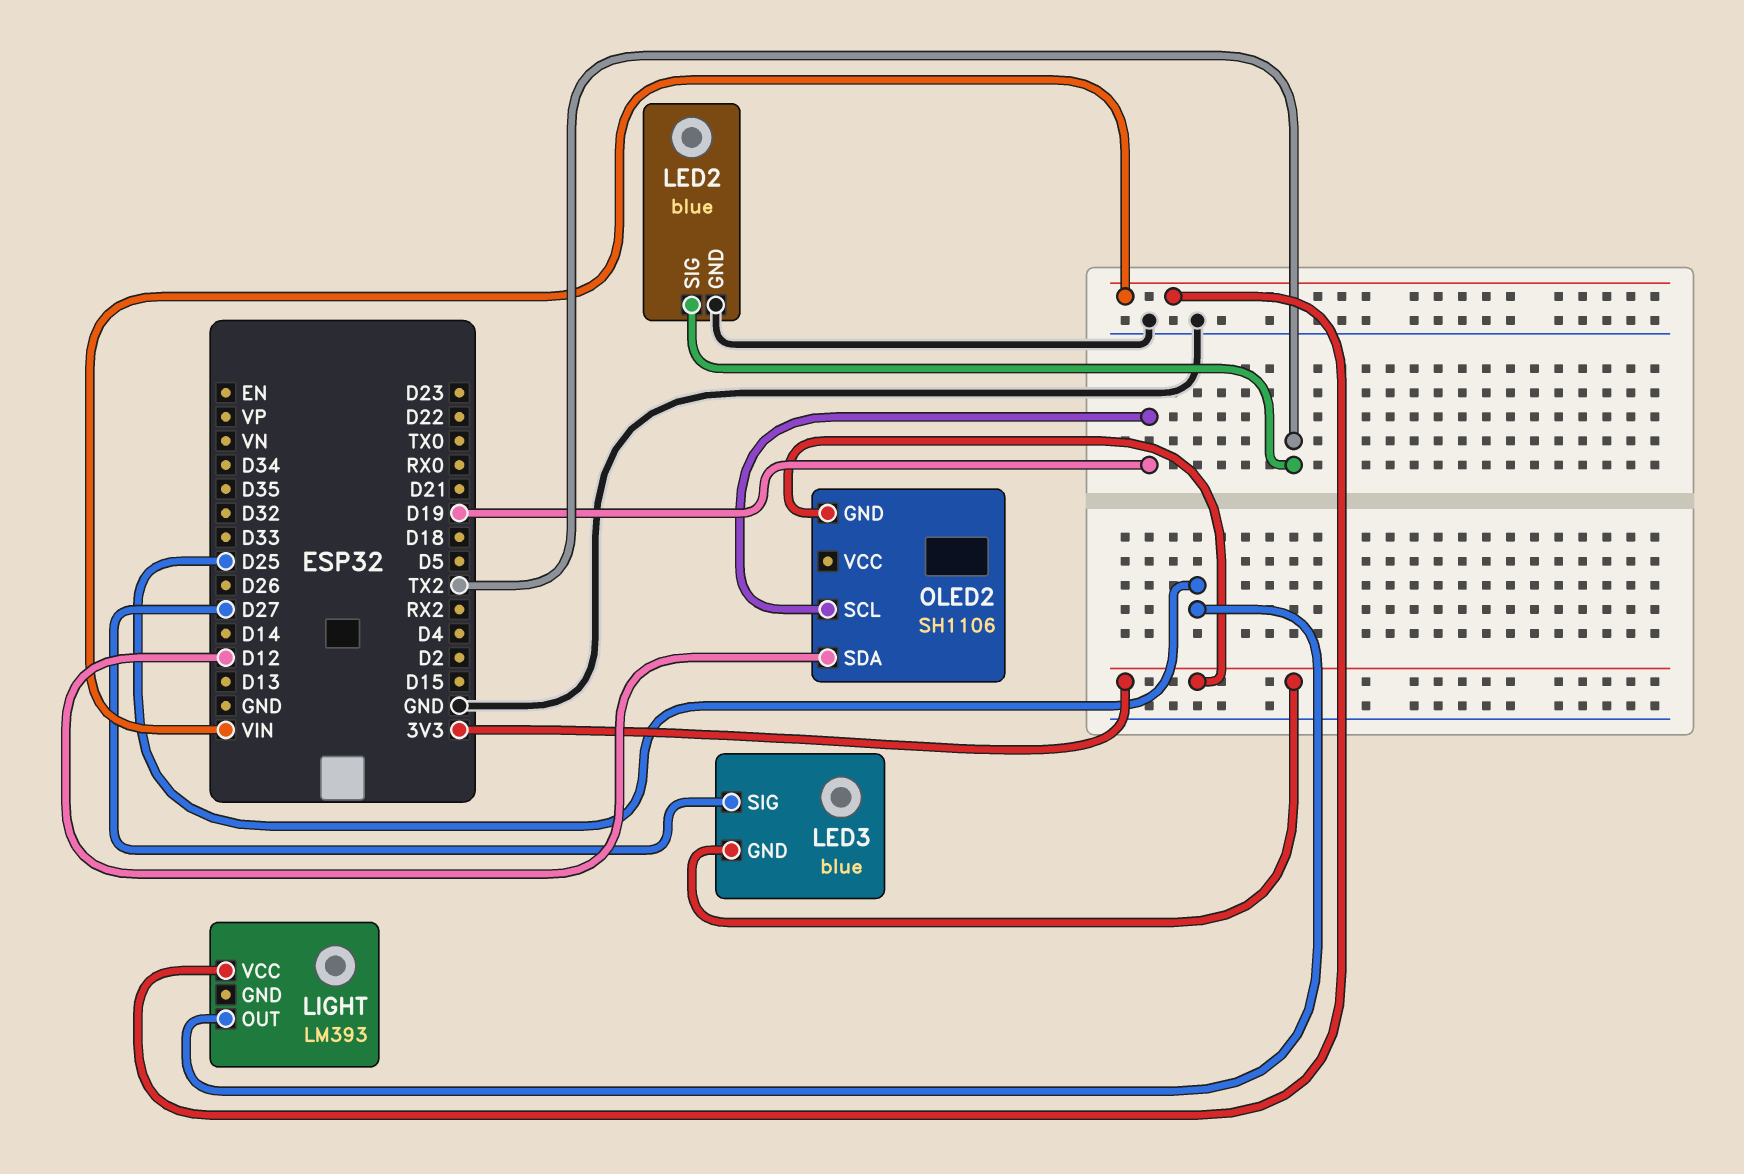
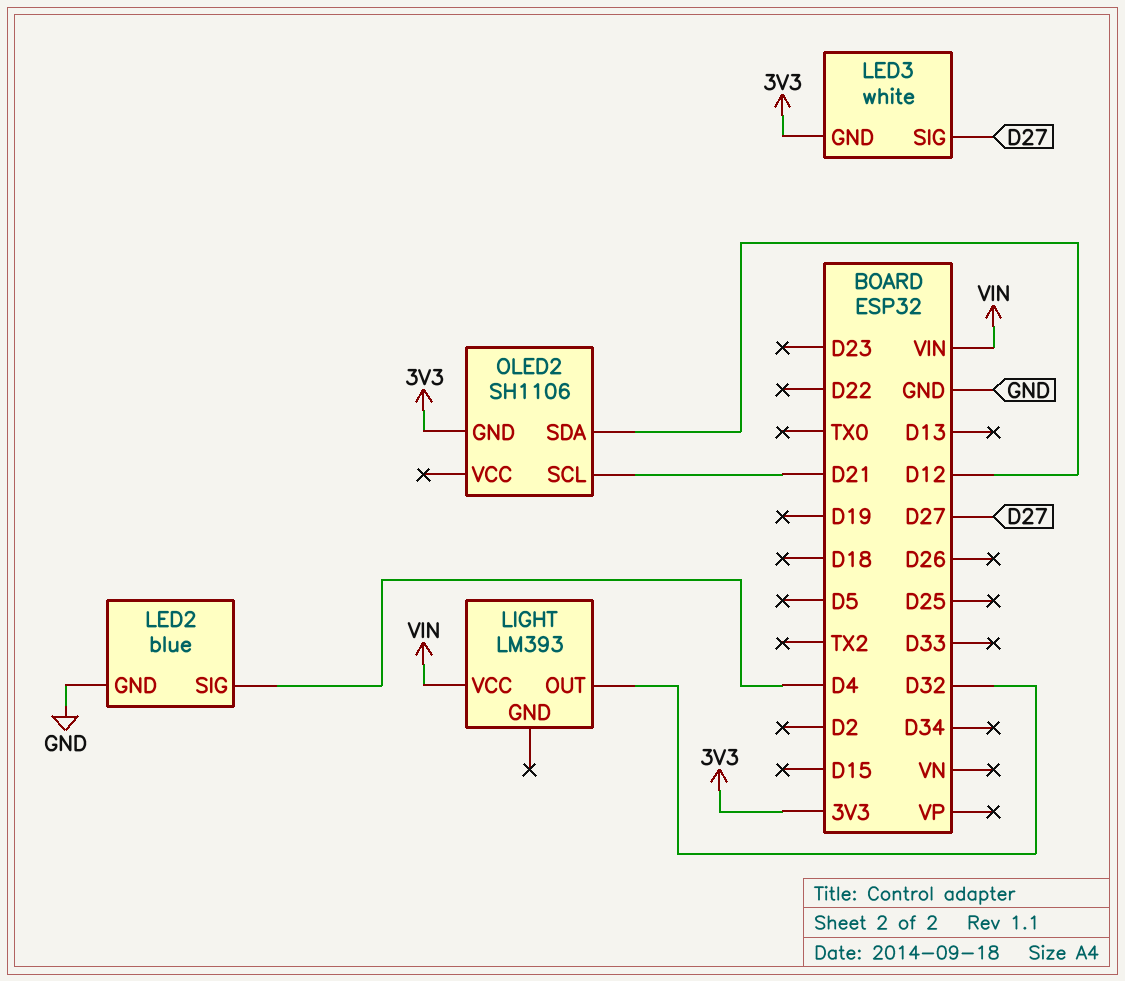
LED2 pin SIG: TX2 -> D4
LED3: blue -> white
LIGHT pin OUT: D25 -> D32
OLED2 pin SCL: D19 -> D21

